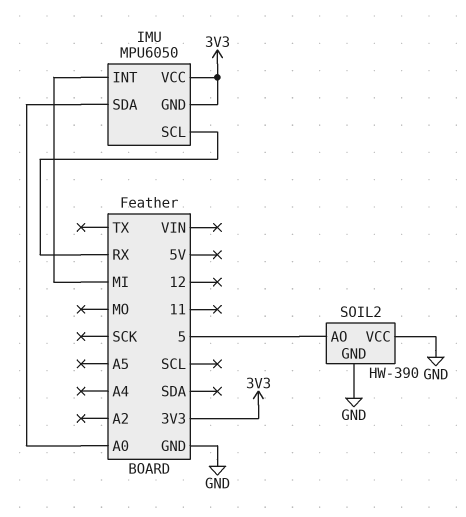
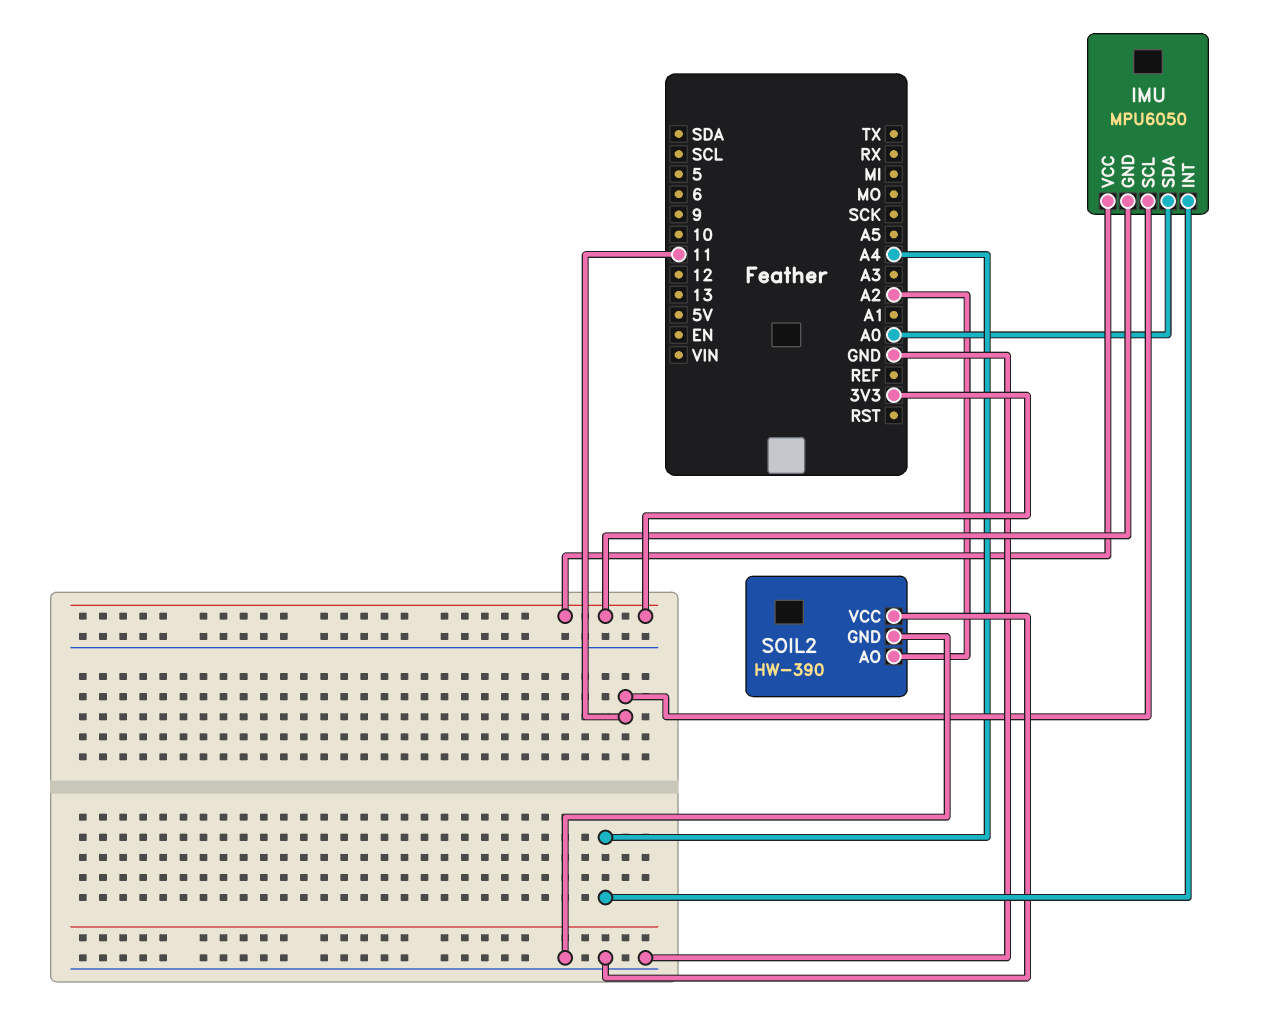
IMU pin INT: MI -> A4
IMU pin SCL: RX -> 11
SOIL2 pin AO: 5 -> A2

